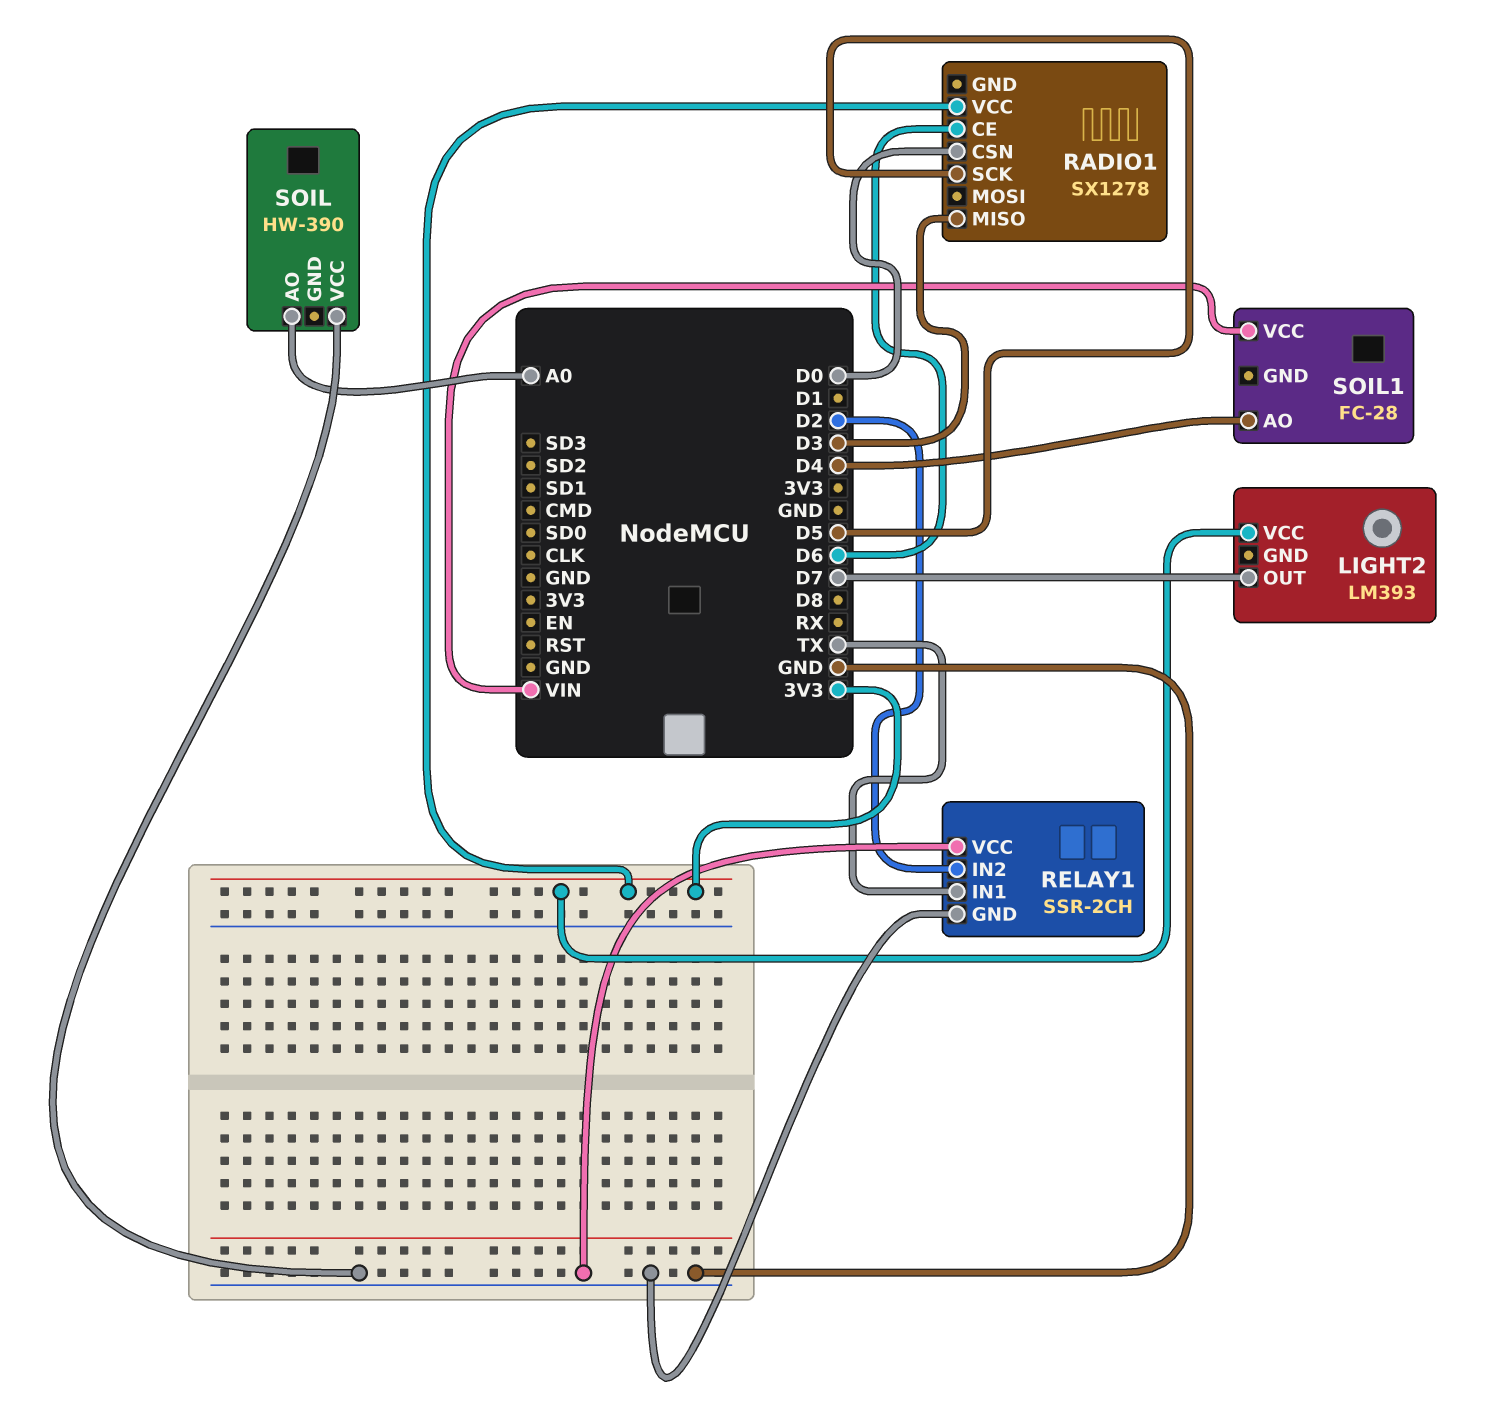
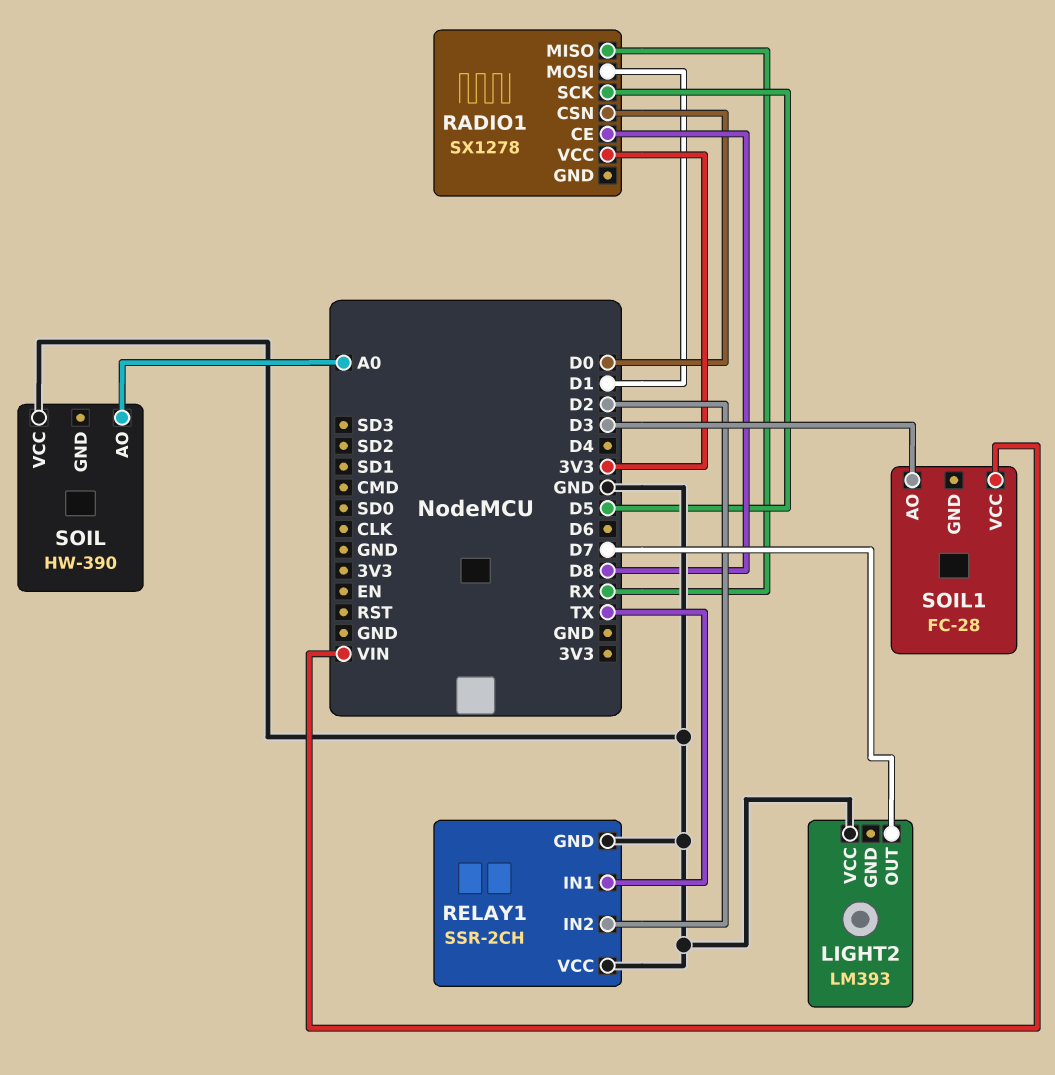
LIGHT2 pin VCC: 3V3 -> GND
RADIO1 pin CE: D6 -> D8
RADIO1 pin MISO: D3 -> RX
RADIO1 pin MOSI: none -> D1
SOIL1 pin AO: D4 -> D3

